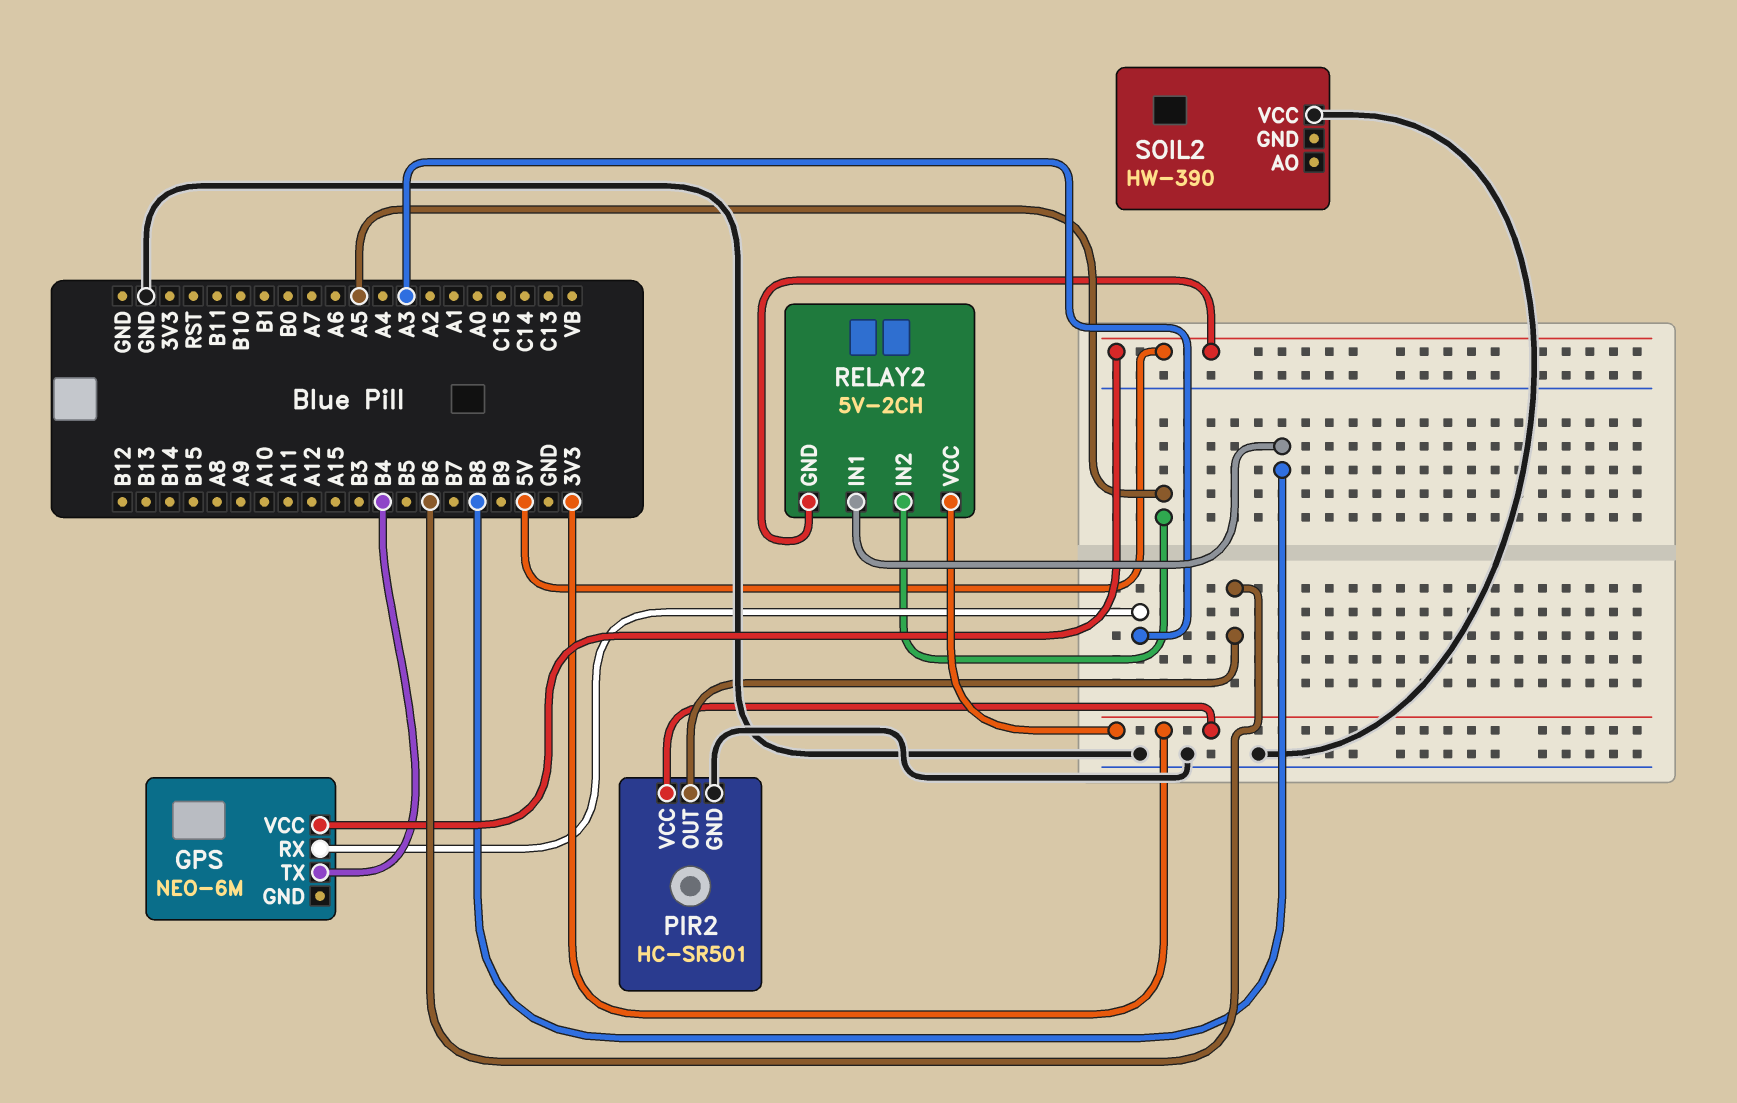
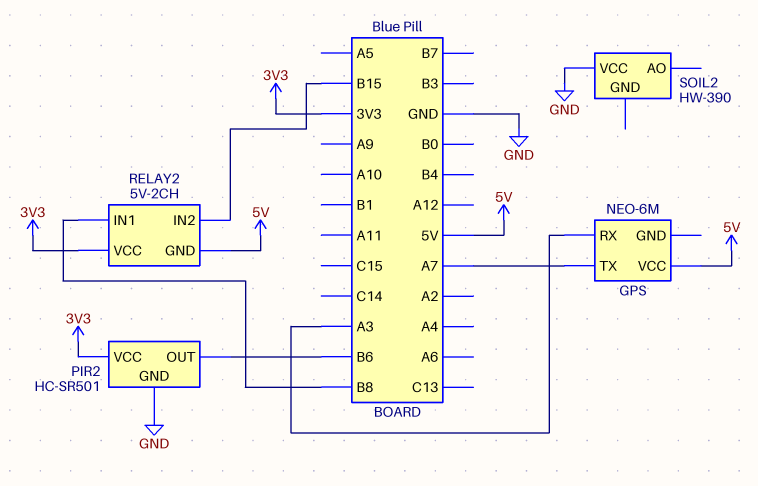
GPS pin TX: B4 -> A7
RELAY2 pin IN2: A5 -> B15

